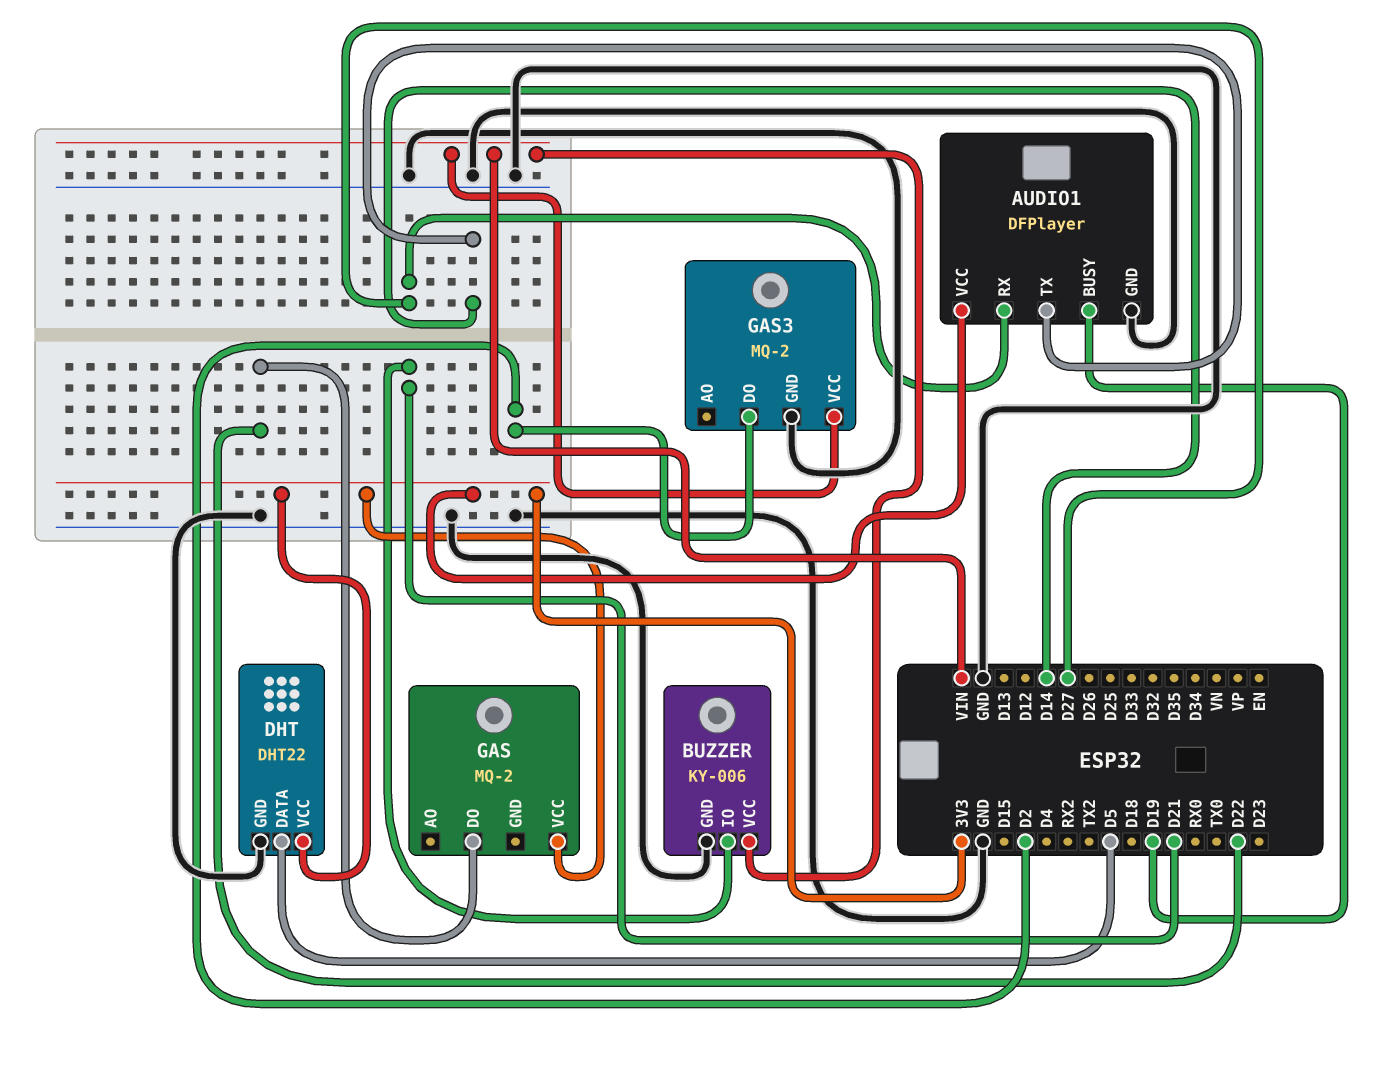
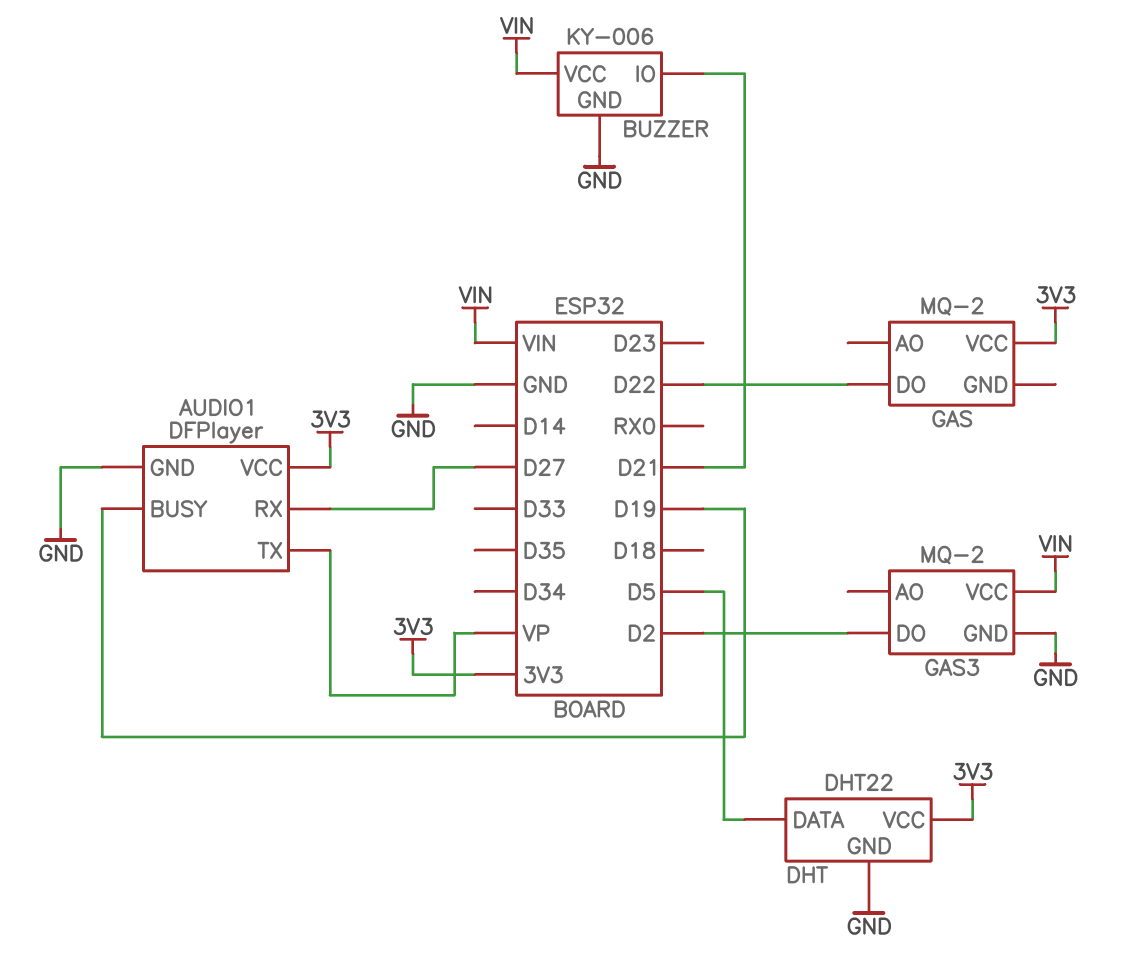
AUDIO1 pin TX: D14 -> VP

